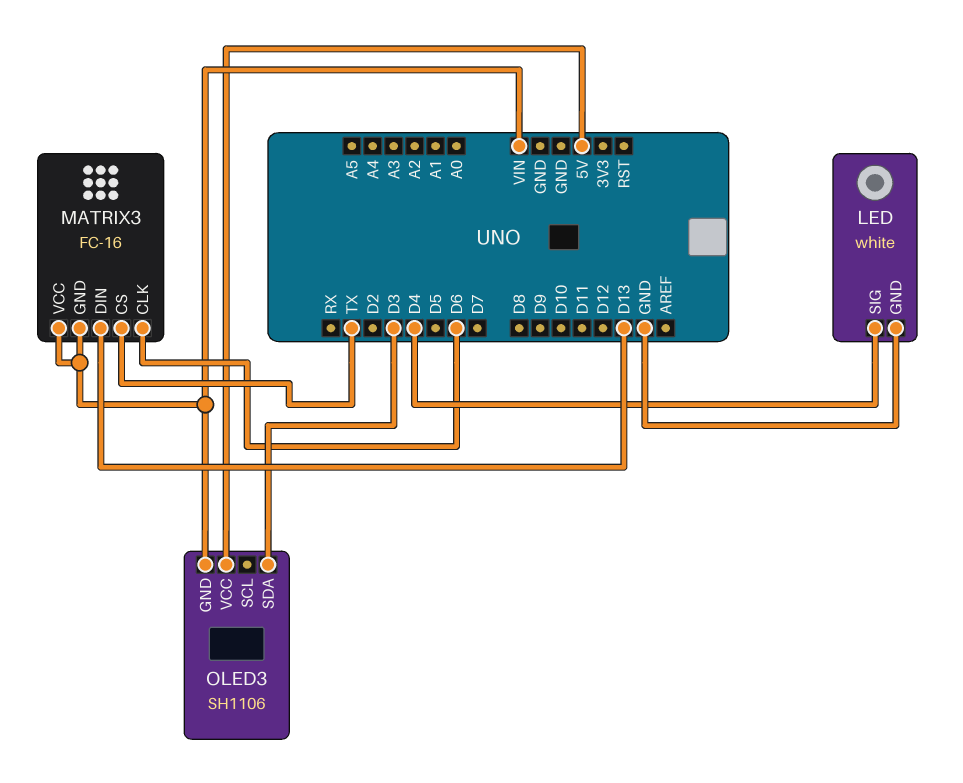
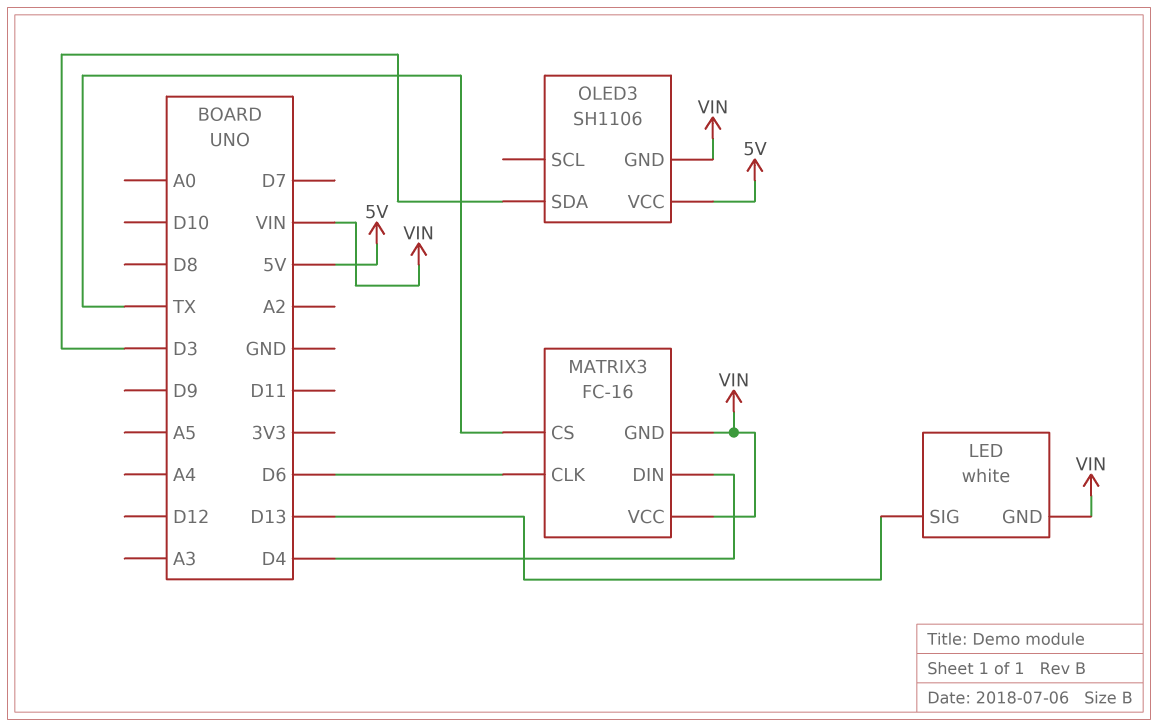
LED pin GND: GND -> VIN
LED pin SIG: D4 -> D13
MATRIX3 pin DIN: D13 -> D4

